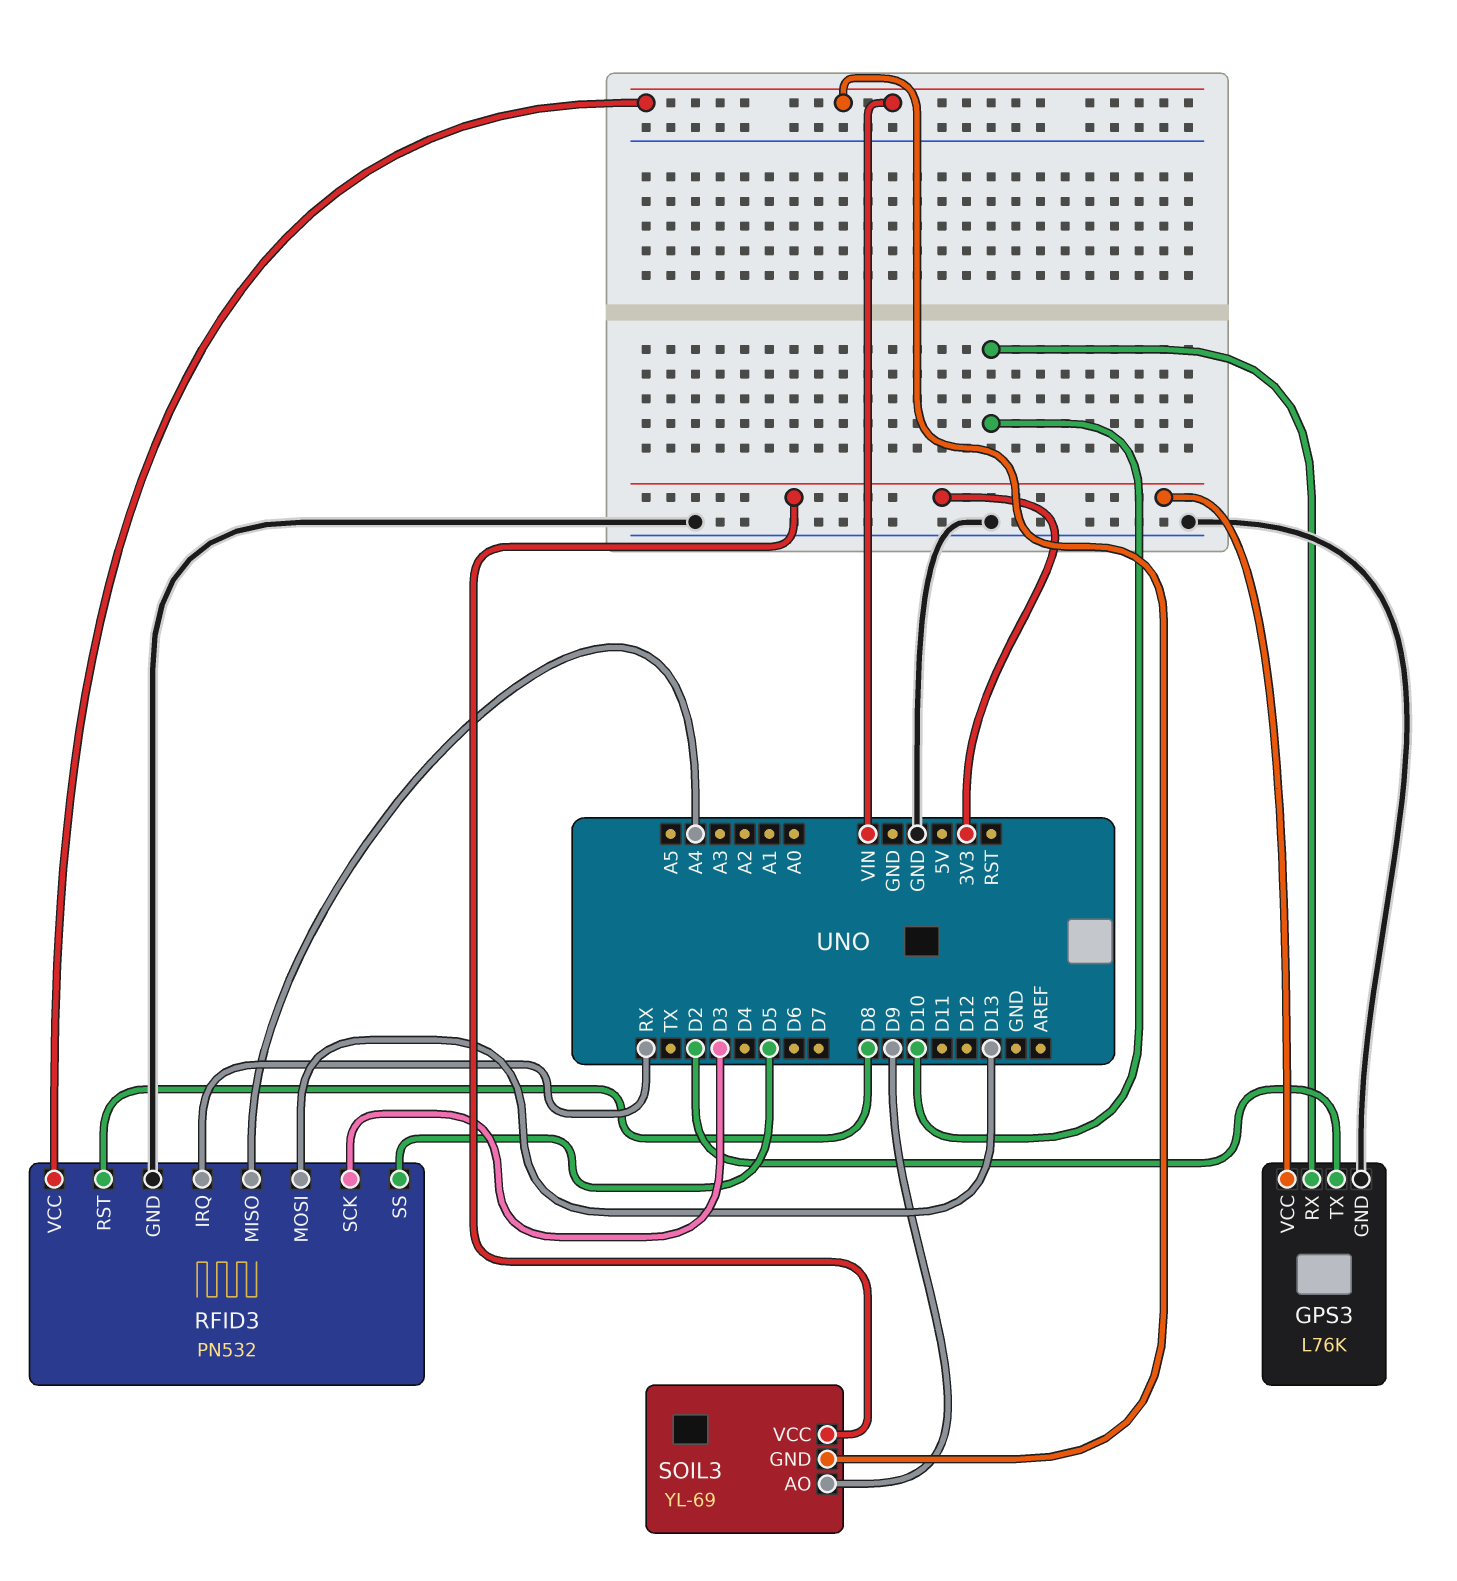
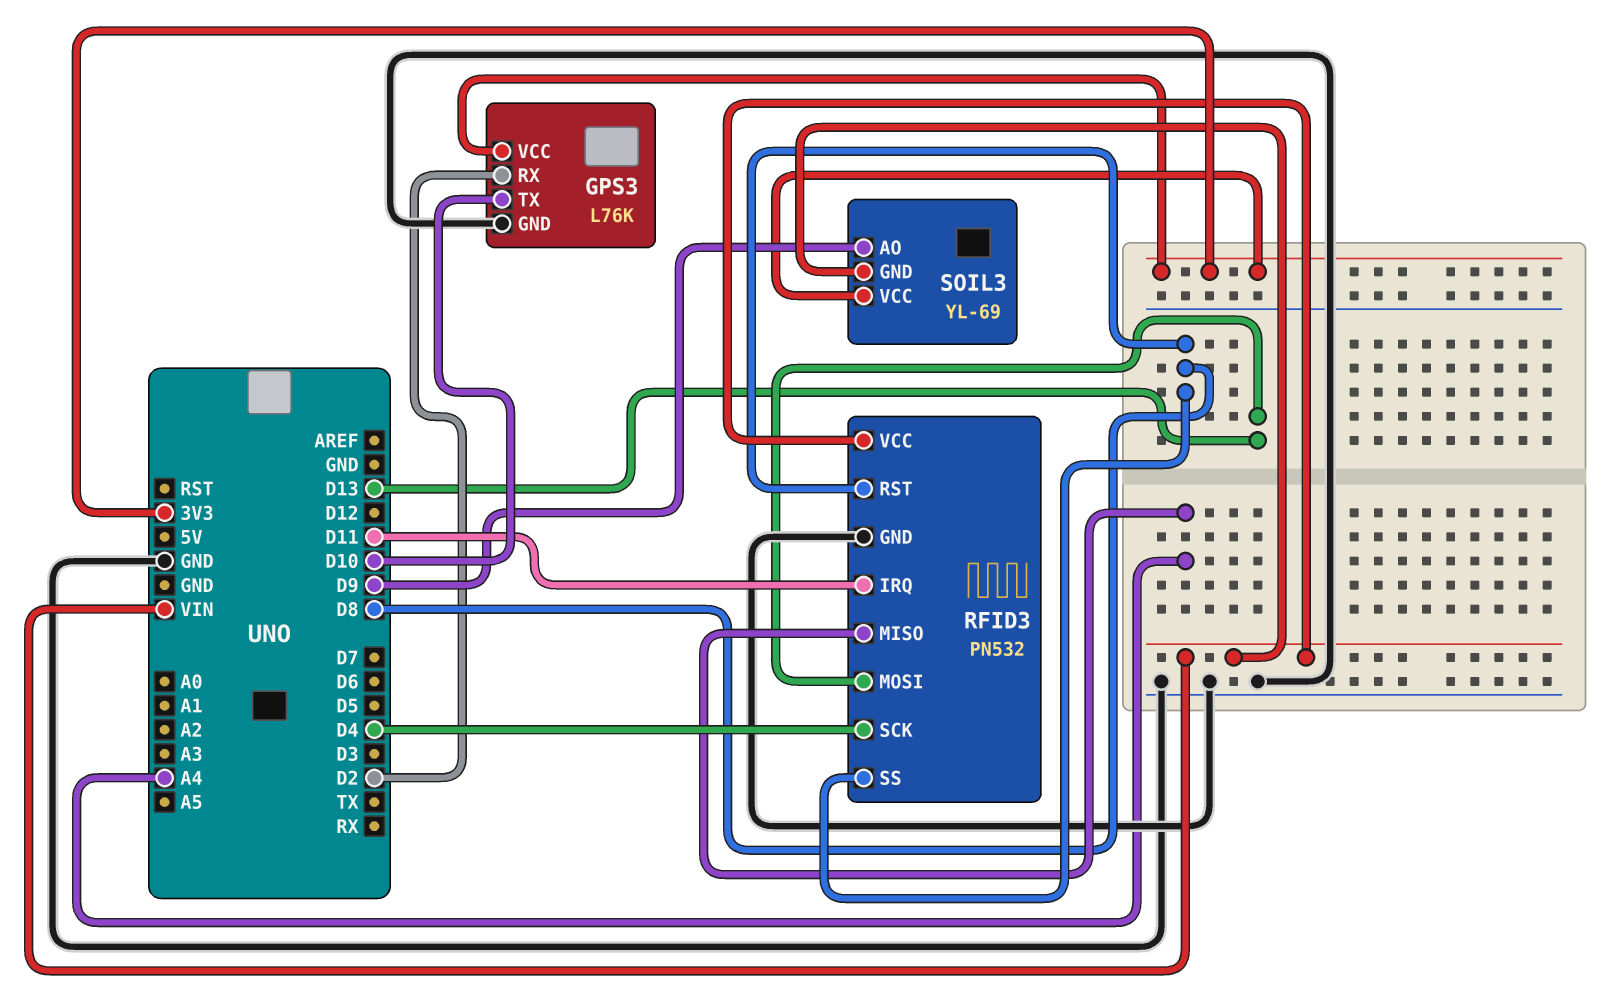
GPS3 pin RX: D10 -> D2
GPS3 pin TX: D2 -> D10
RFID3 pin IRQ: RX -> D11
RFID3 pin SCK: D3 -> D4
RFID3 pin SS: D5 -> D8

